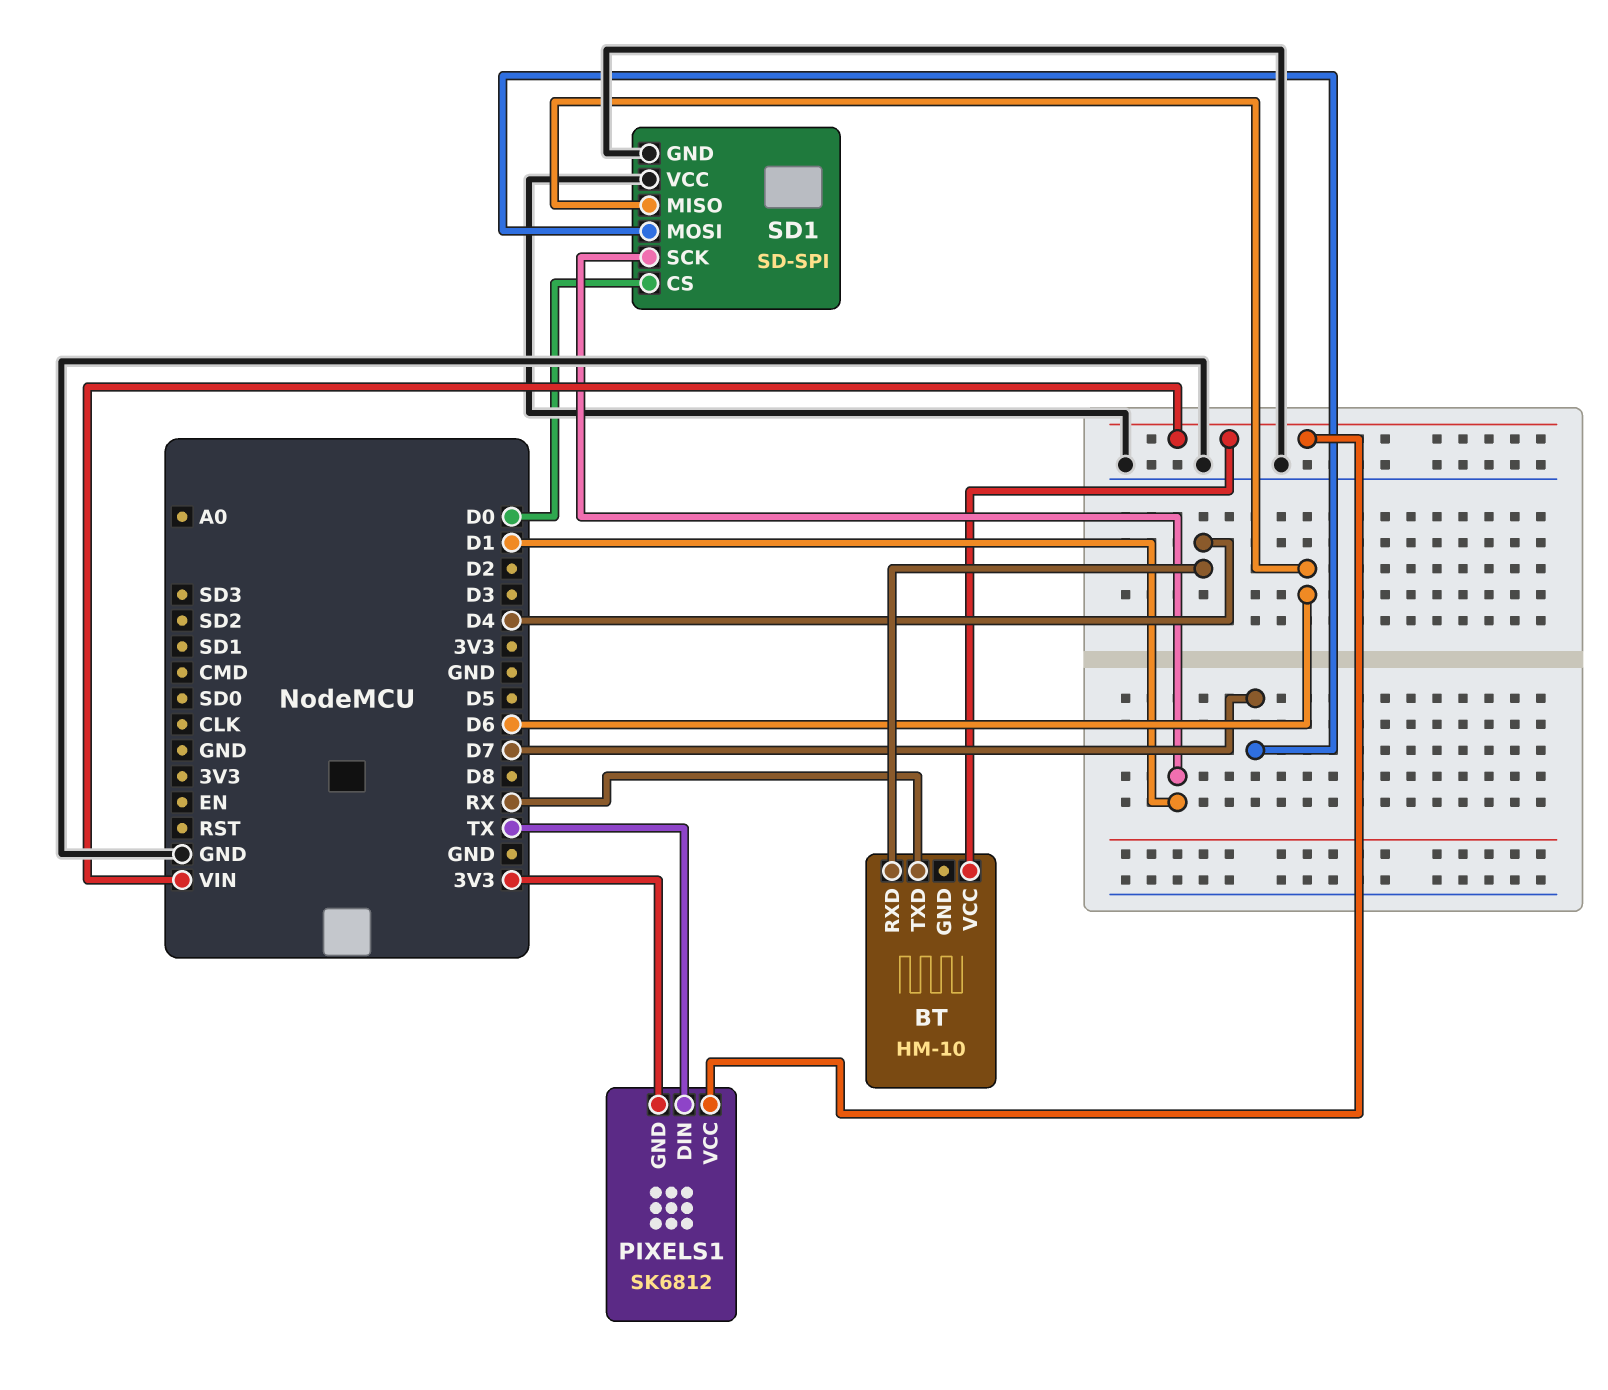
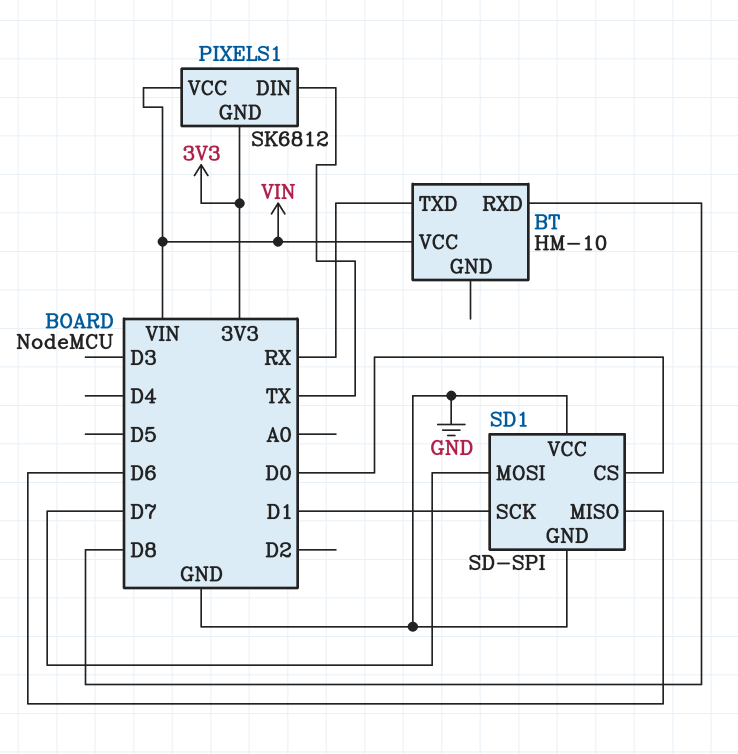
BT pin RXD: D4 -> D8

